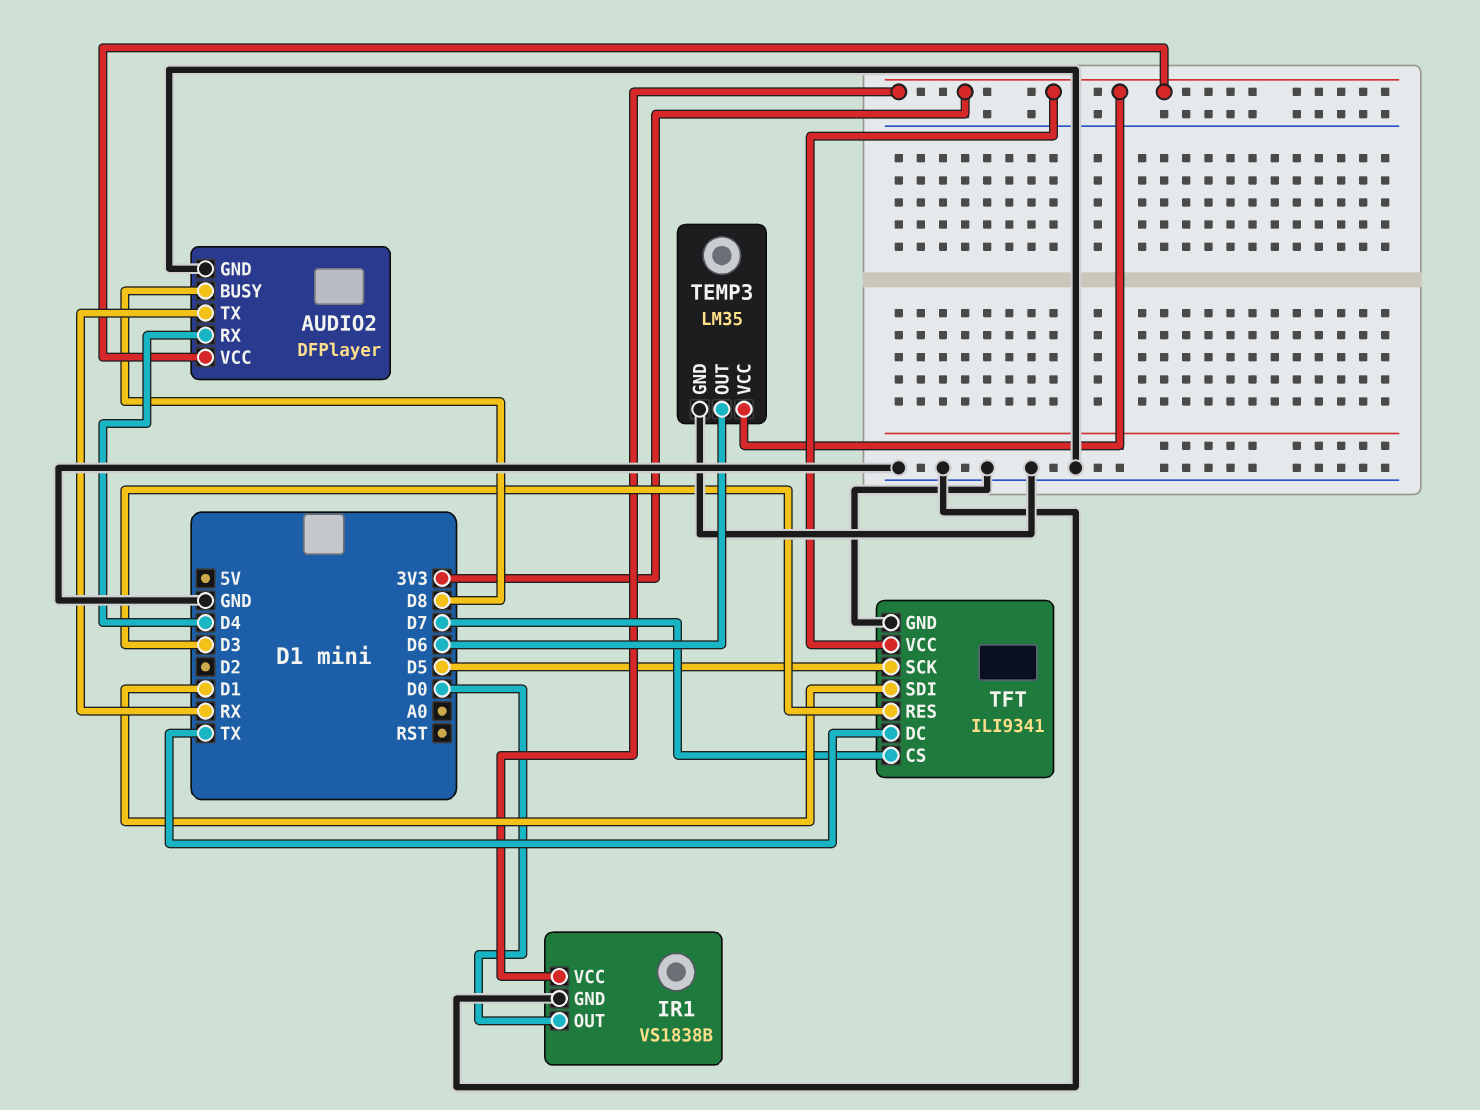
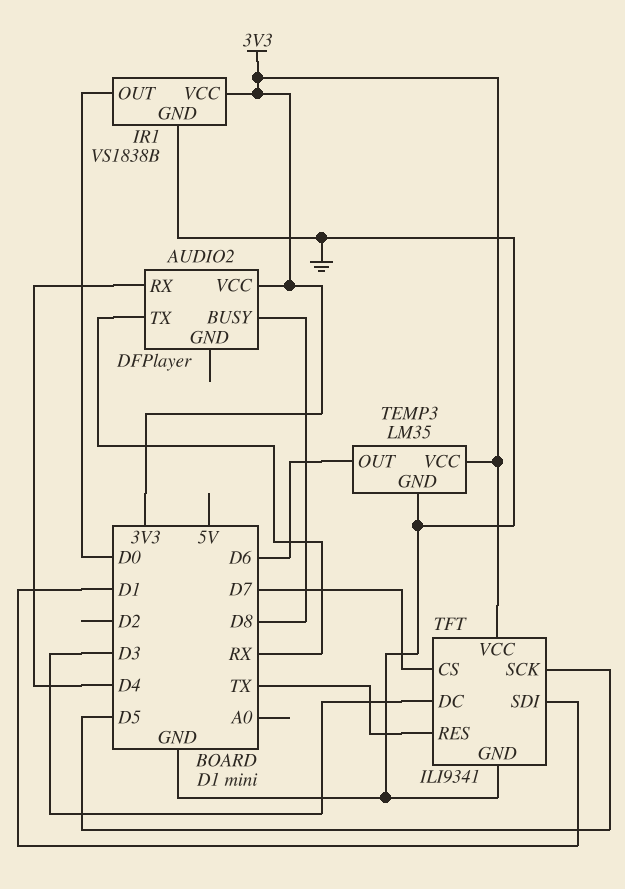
AUDIO2 pin GND: GND -> none
TFT pin DC: TX -> D3
TFT pin RES: D3 -> TX

